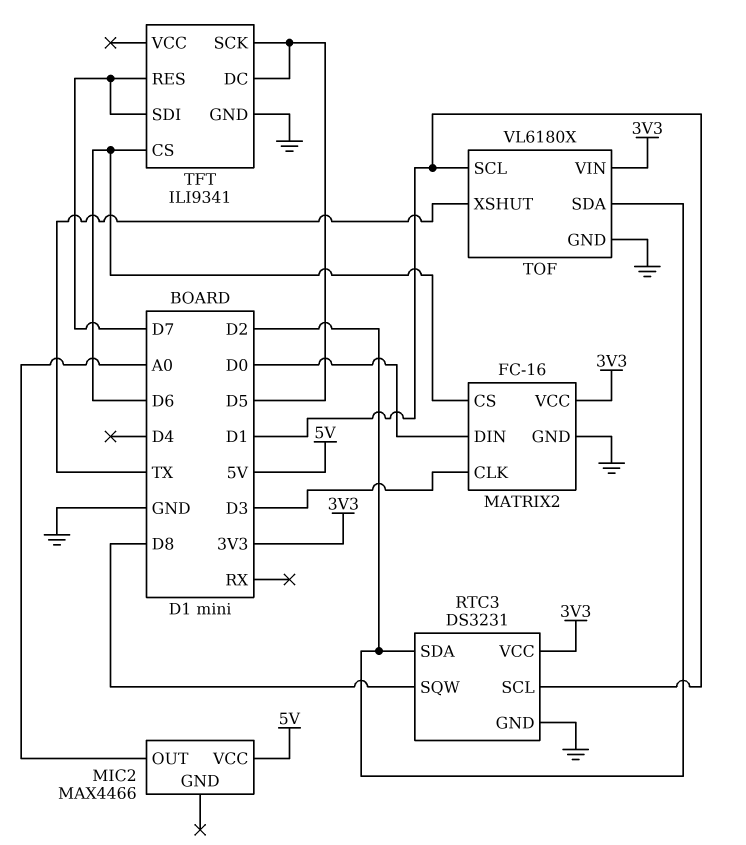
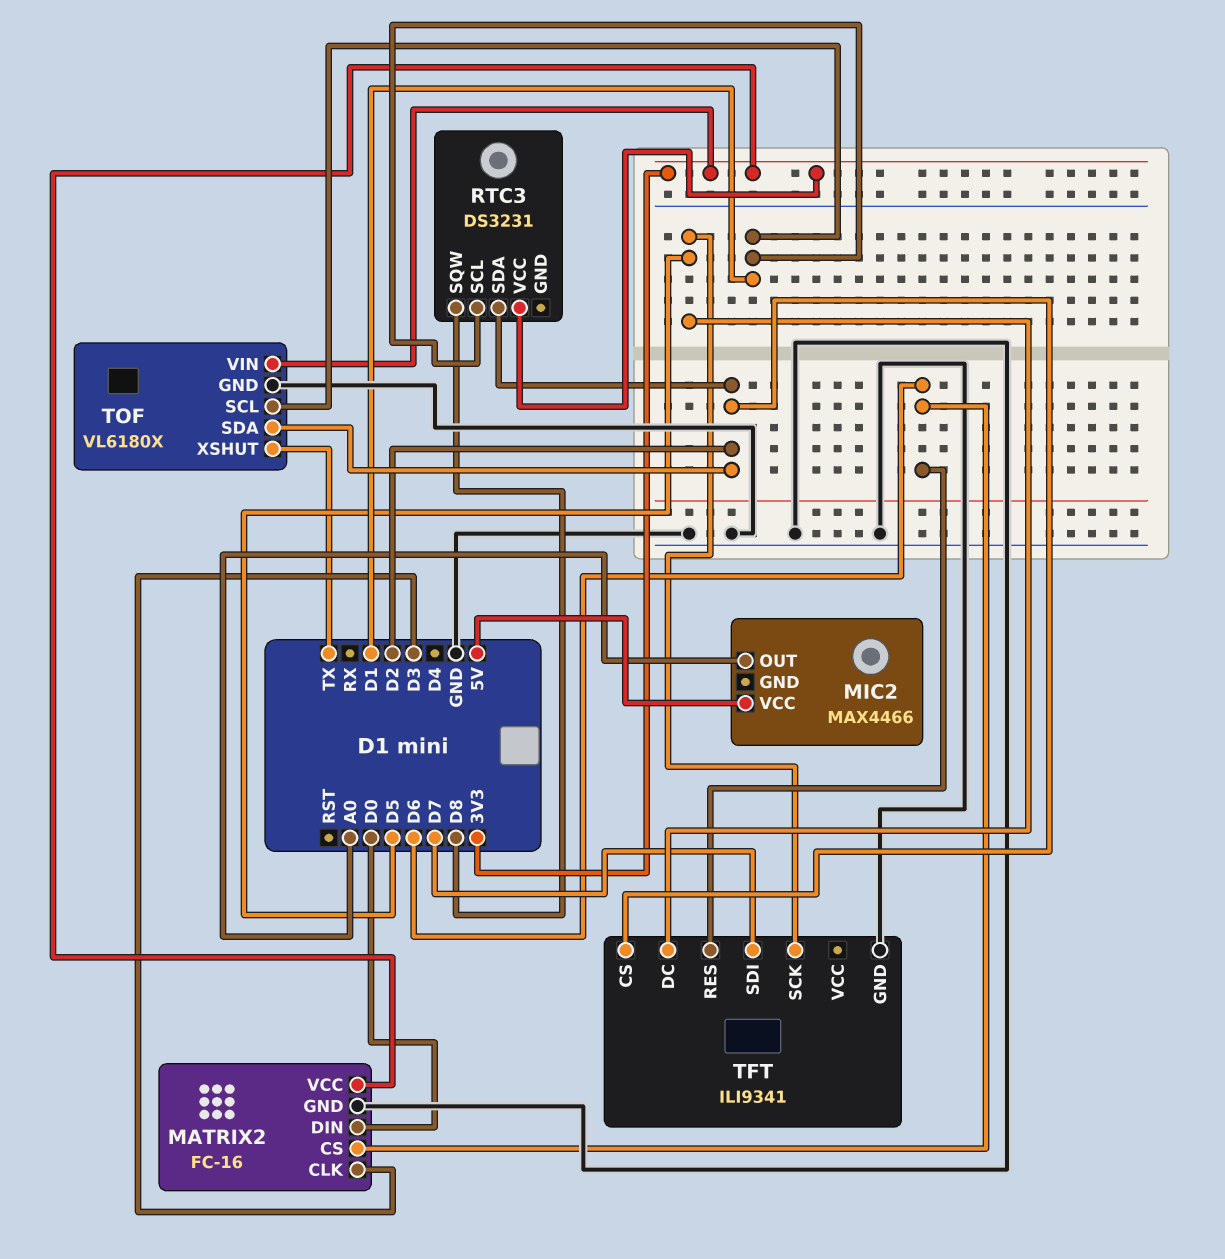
RTC3 pin GND: GND -> none
TFT pin CS: D6 -> D2
TFT pin RES: D7 -> D6

